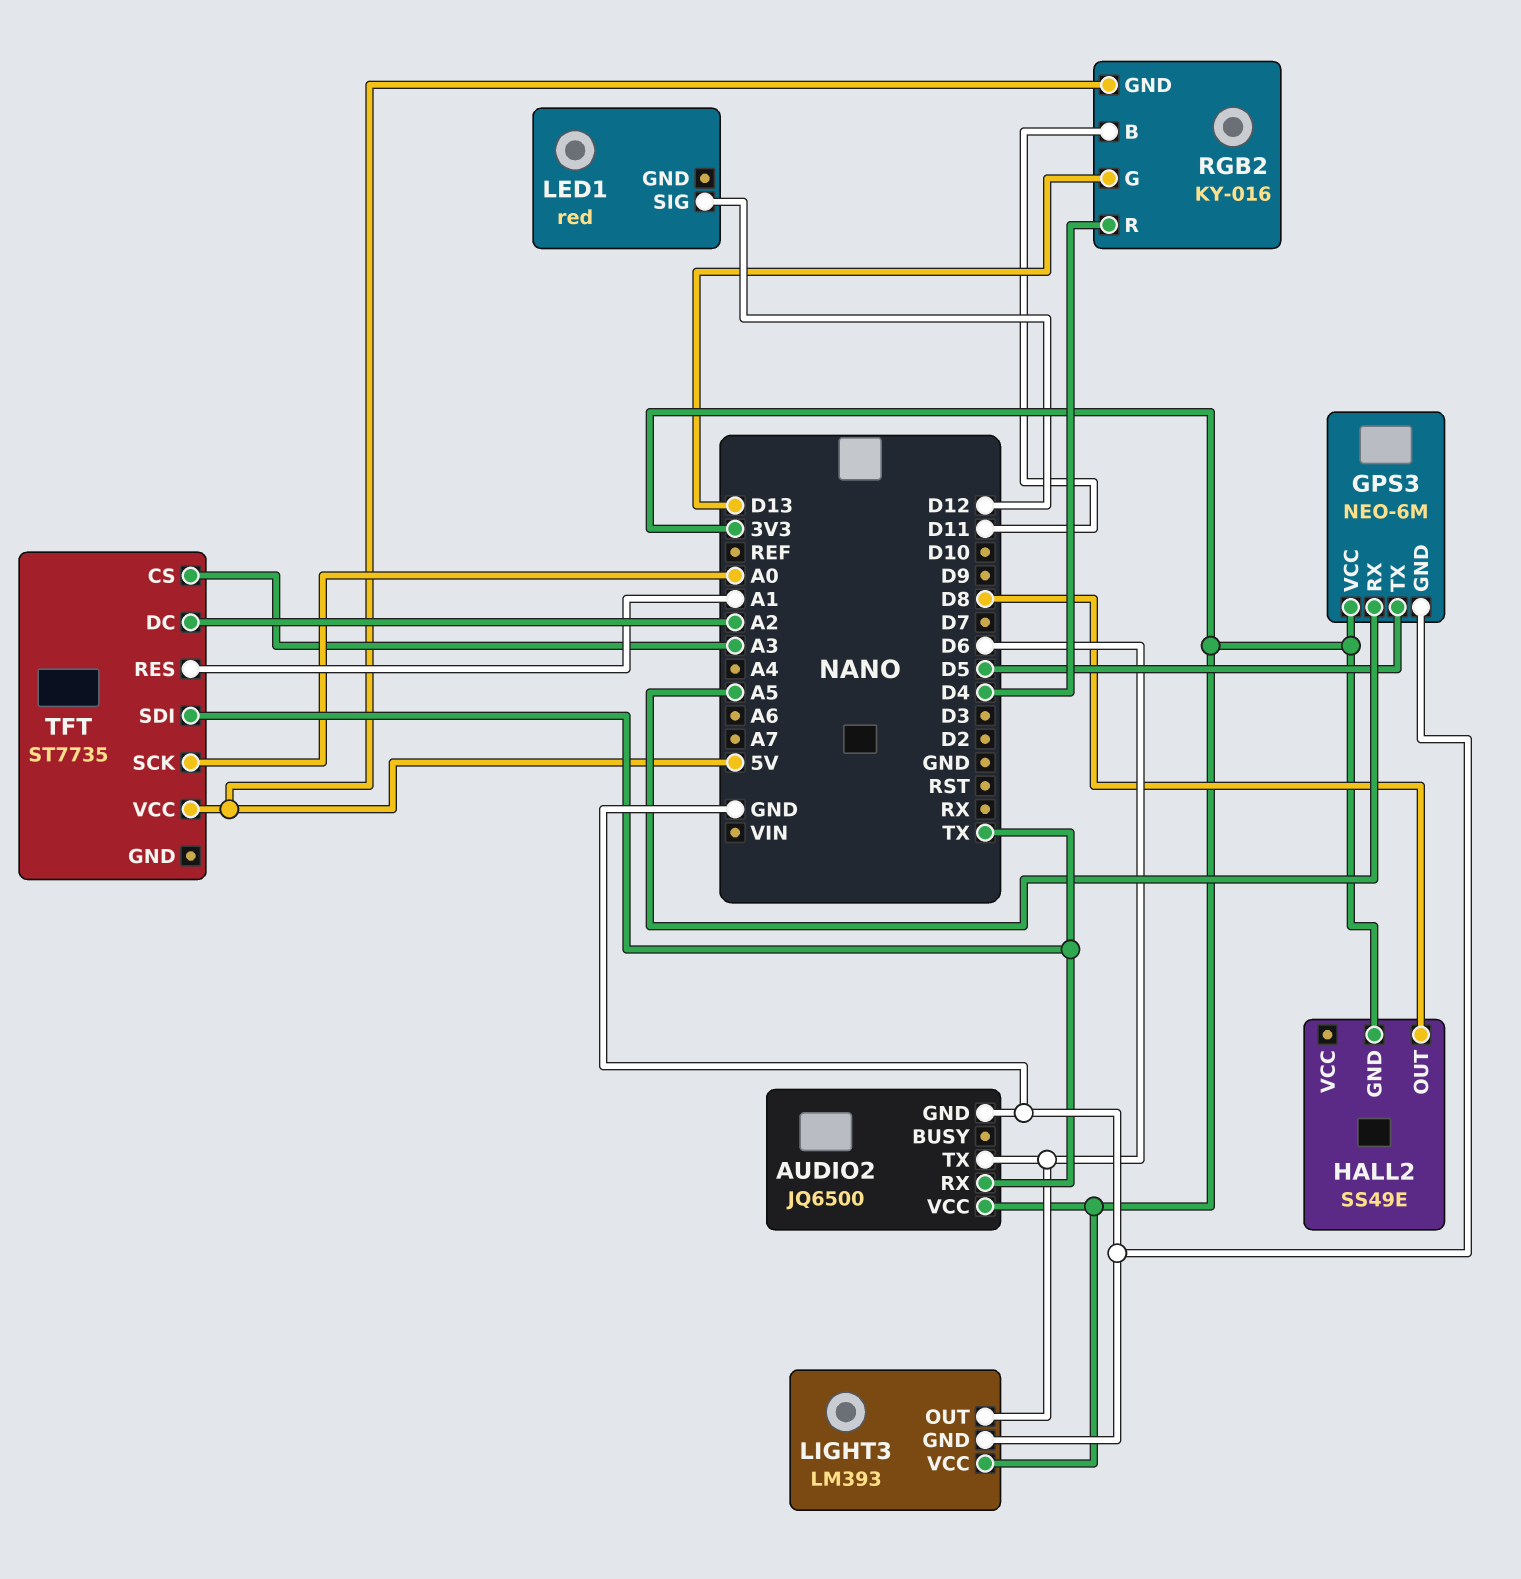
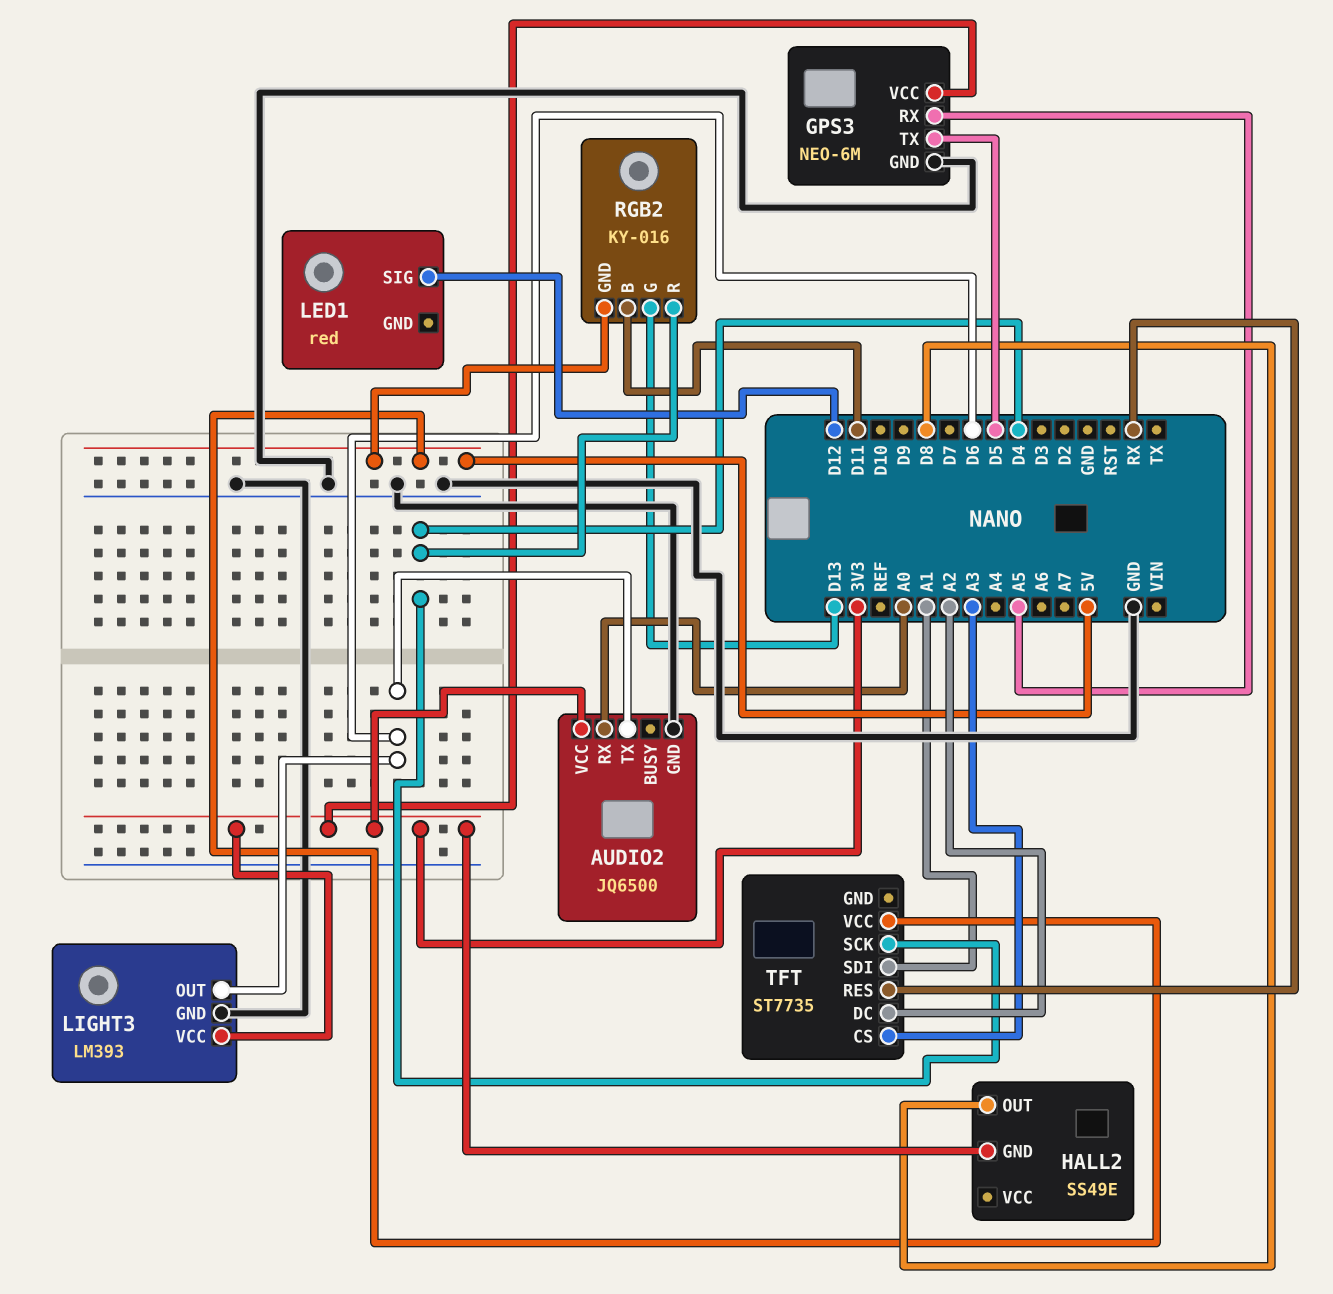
AUDIO2 pin RX: TX -> A0
TFT pin RES: A1 -> RX
TFT pin SCK: A0 -> D4
TFT pin SDI: TX -> A1

